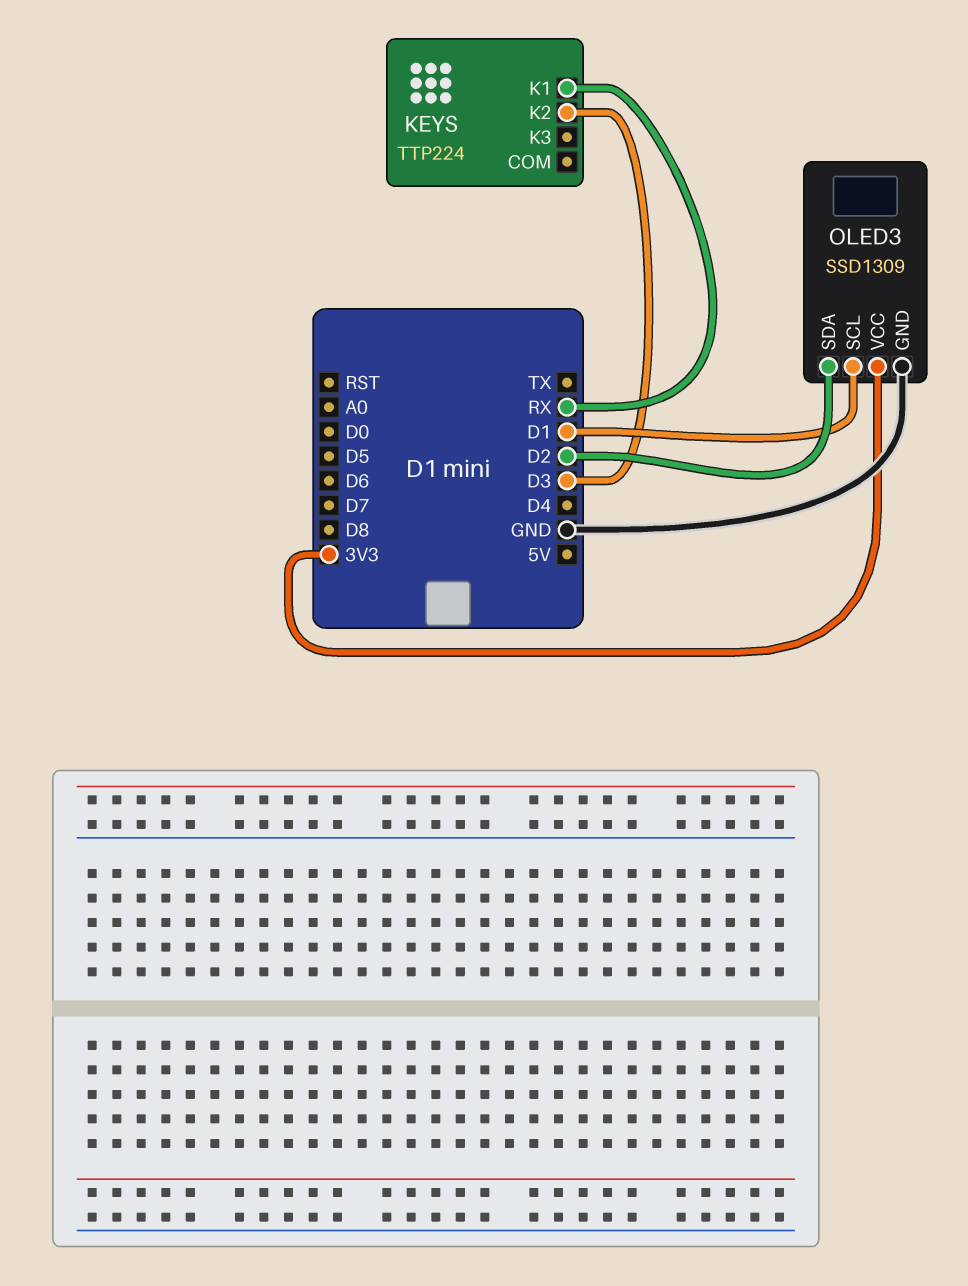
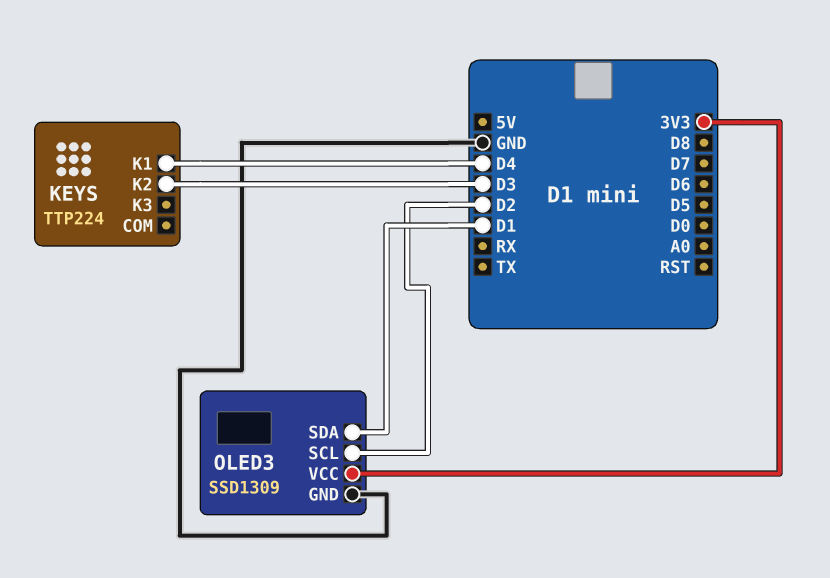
KEYS pin K1: RX -> D4
OLED3 pin SCL: D1 -> D2
OLED3 pin SDA: D2 -> D1

